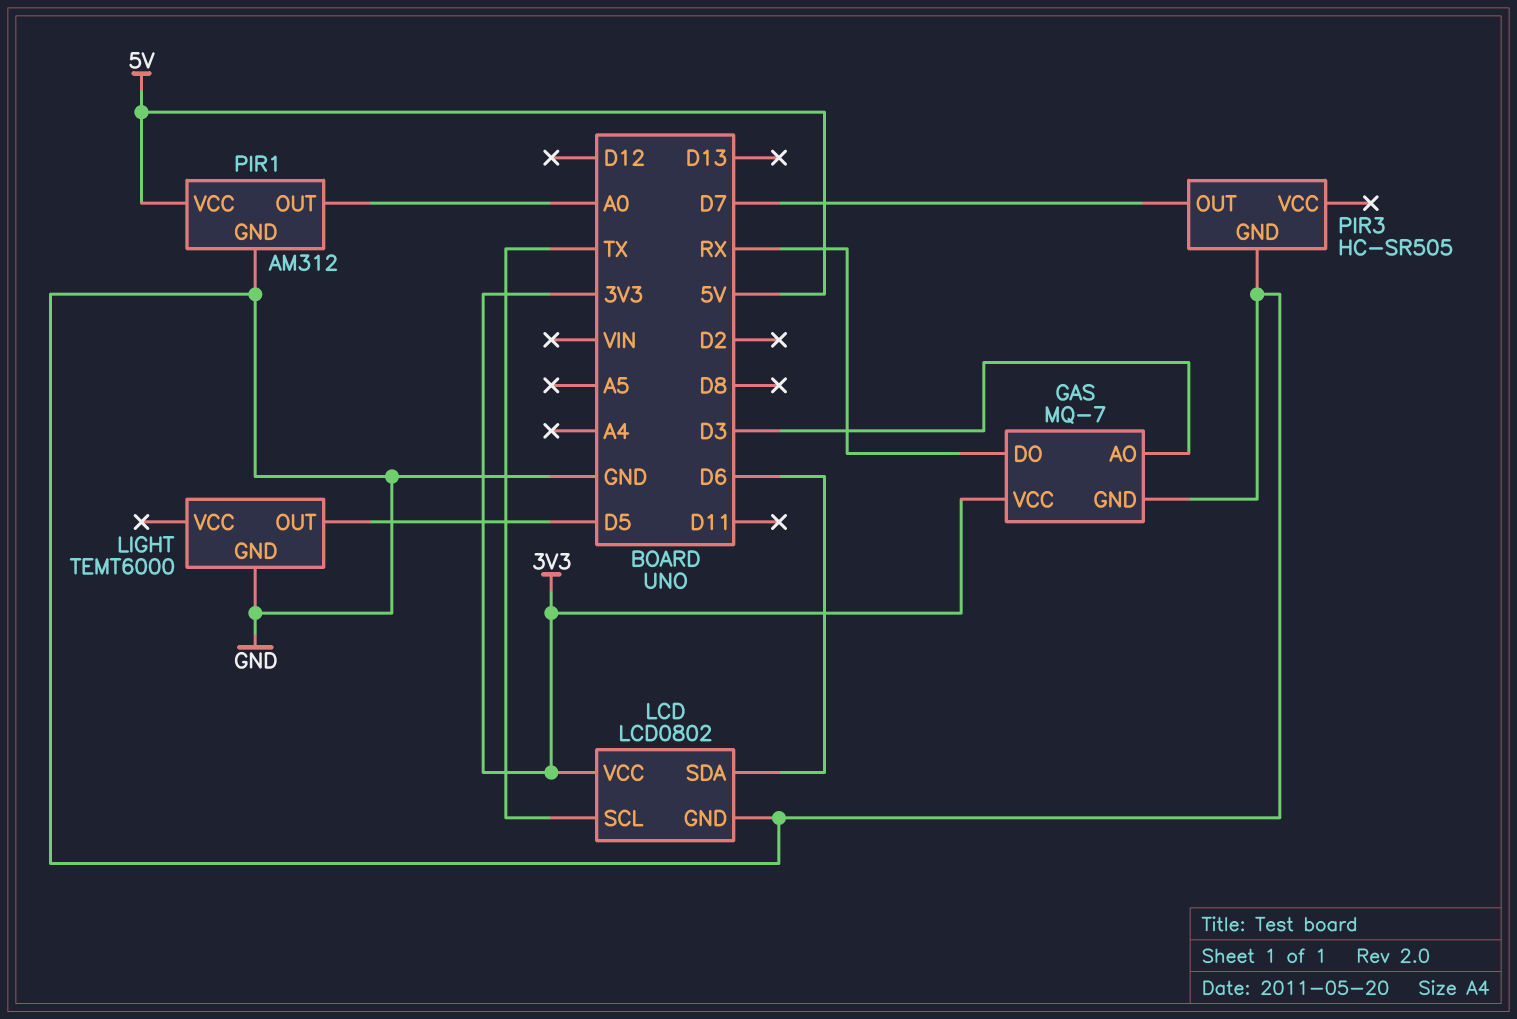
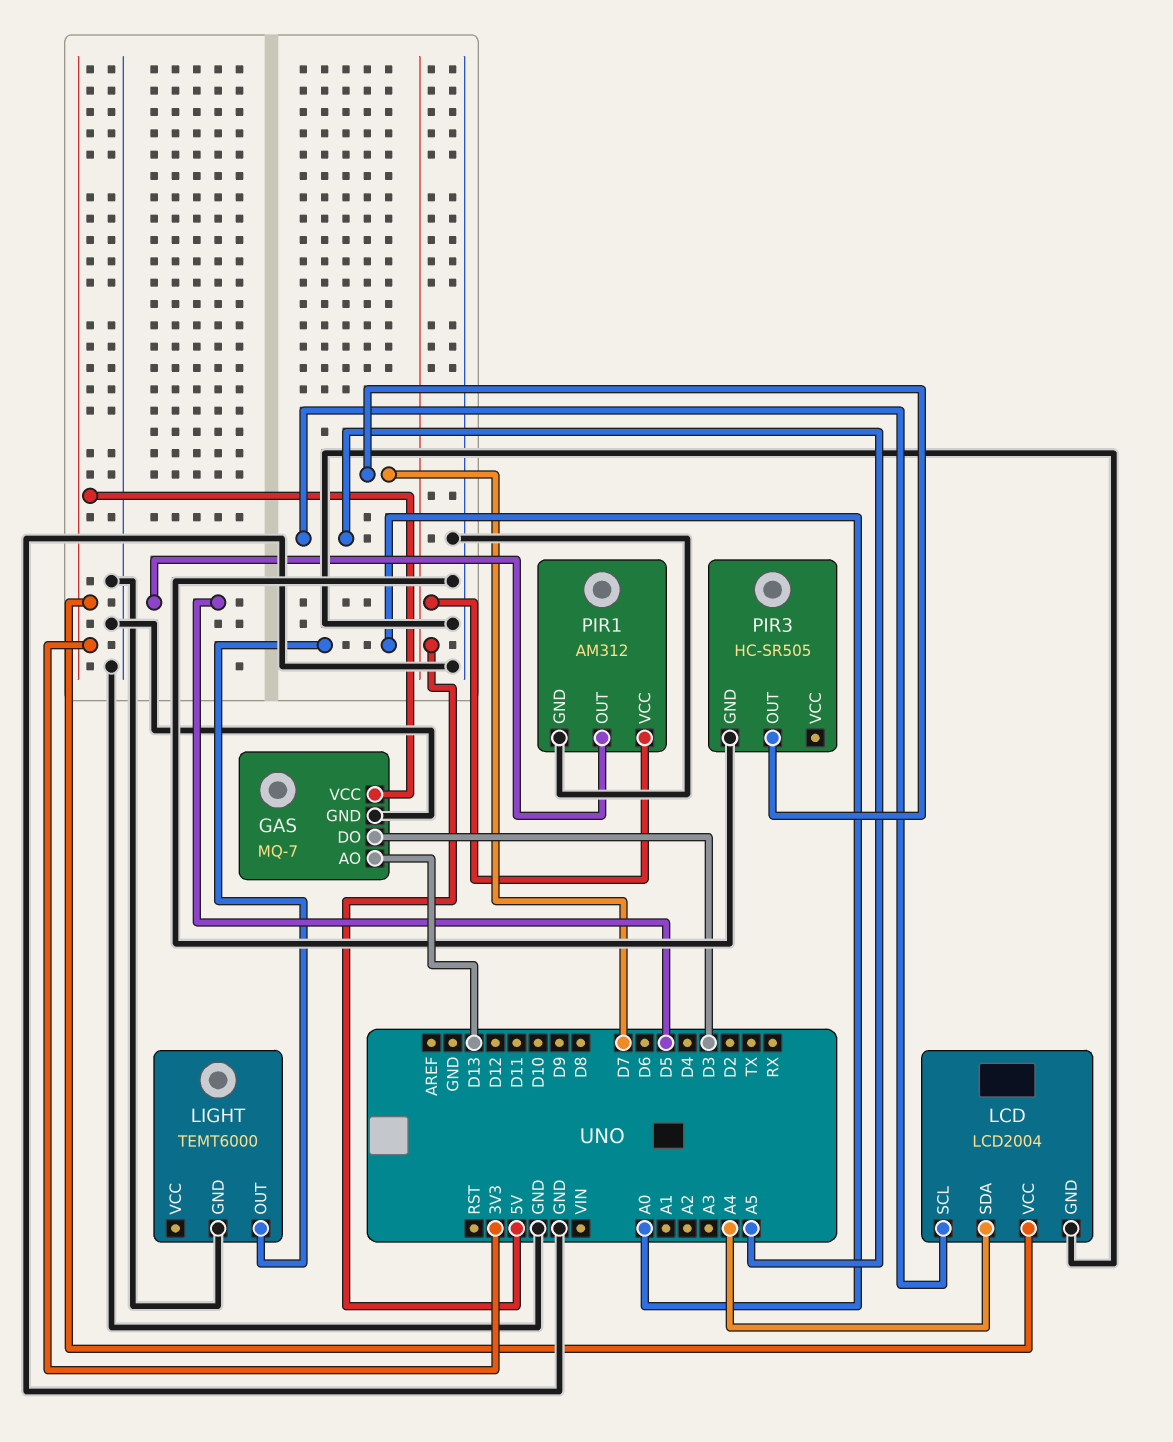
GAS pin AO: D3 -> D13
GAS pin DO: RX -> D3
LCD: LCD0802 -> LCD2004
LCD pin SCL: TX -> A5
LCD pin SDA: D6 -> A4
LIGHT pin OUT: D5 -> A0
PIR1 pin OUT: A0 -> D5

